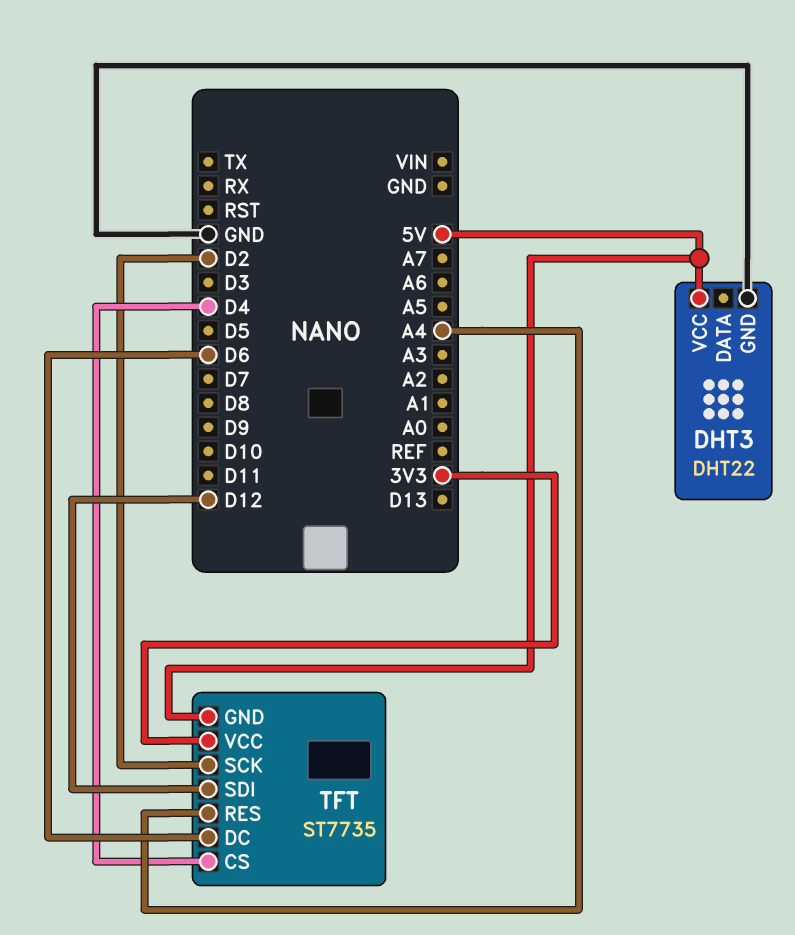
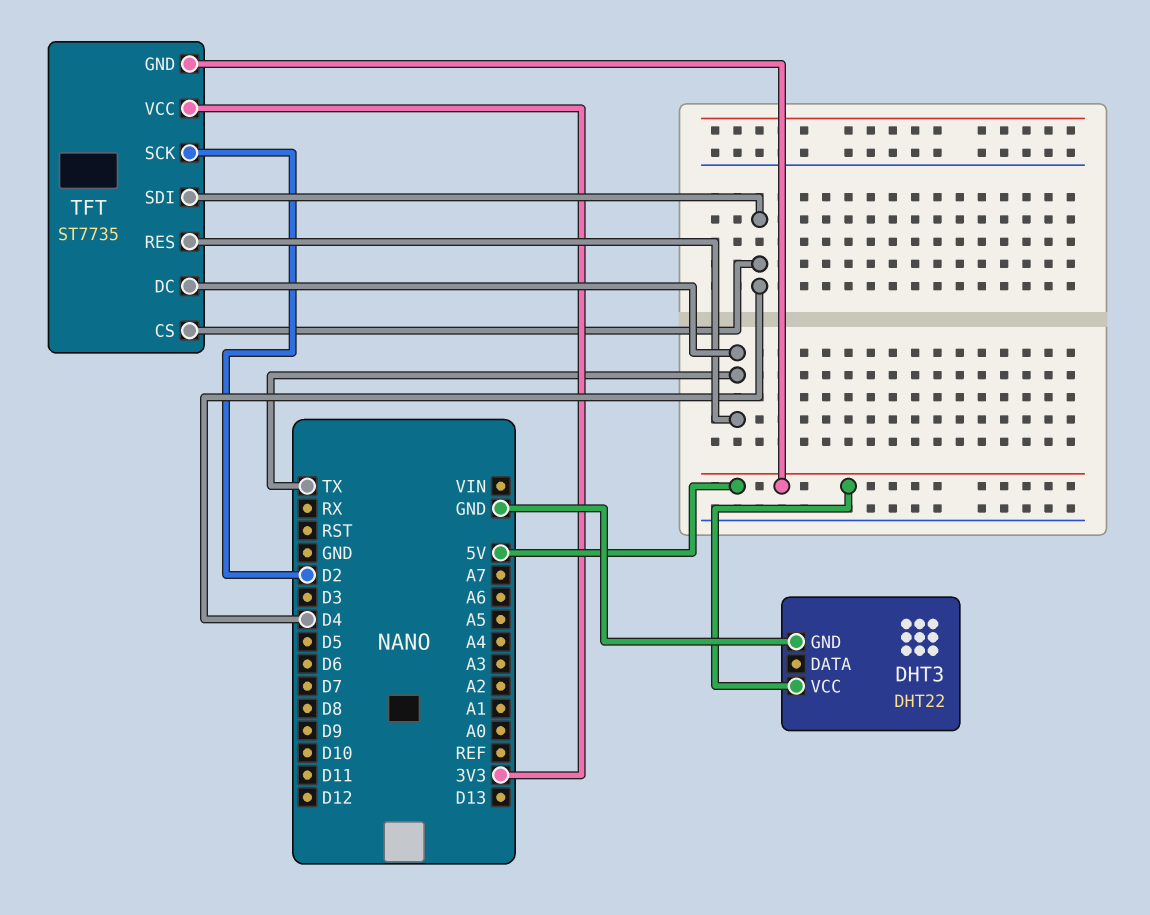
TFT pin DC: D6 -> TX
TFT pin RES: A4 -> TX
TFT pin SDI: D12 -> D4

